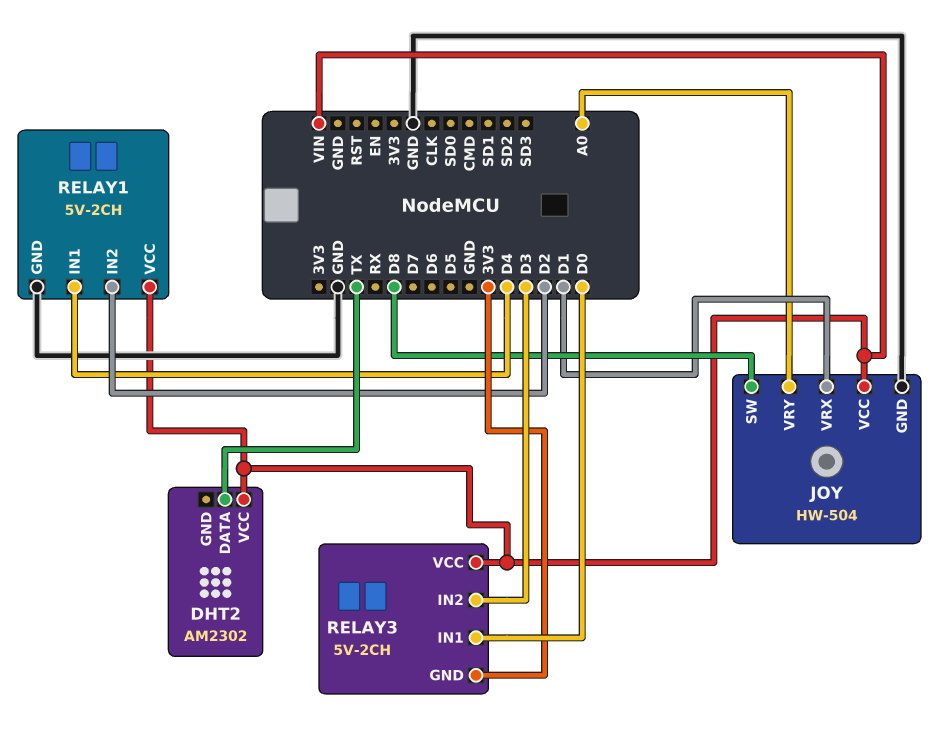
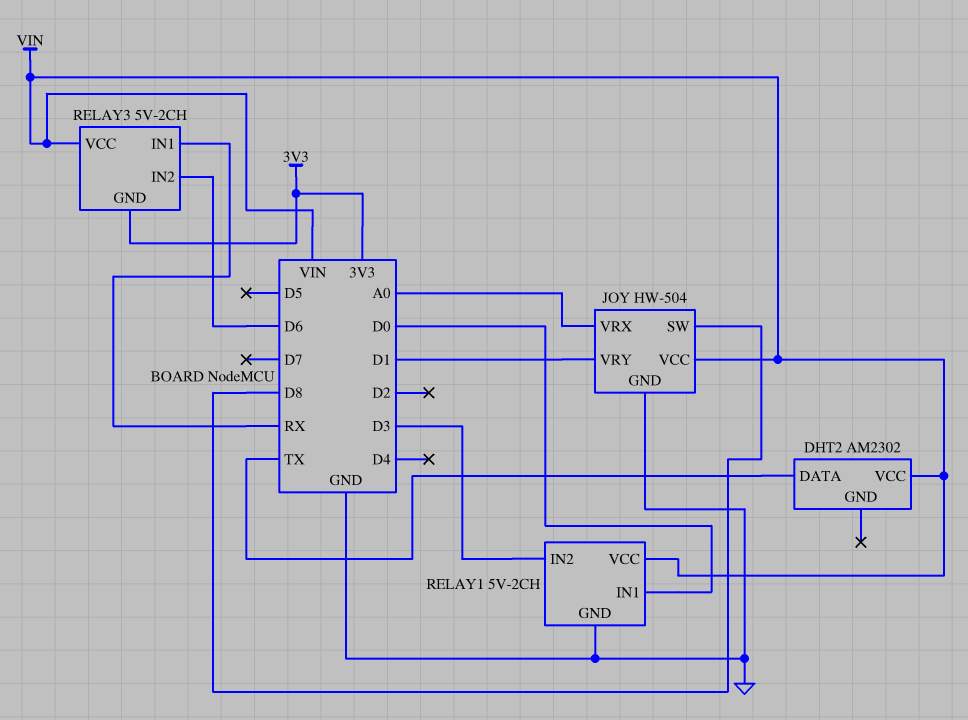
JOY pin VRX: D1 -> A0
JOY pin VRY: A0 -> D1
RELAY1 pin IN1: D4 -> D0
RELAY1 pin IN2: D2 -> D3
RELAY3 pin IN1: D0 -> RX
RELAY3 pin IN2: D3 -> D6

